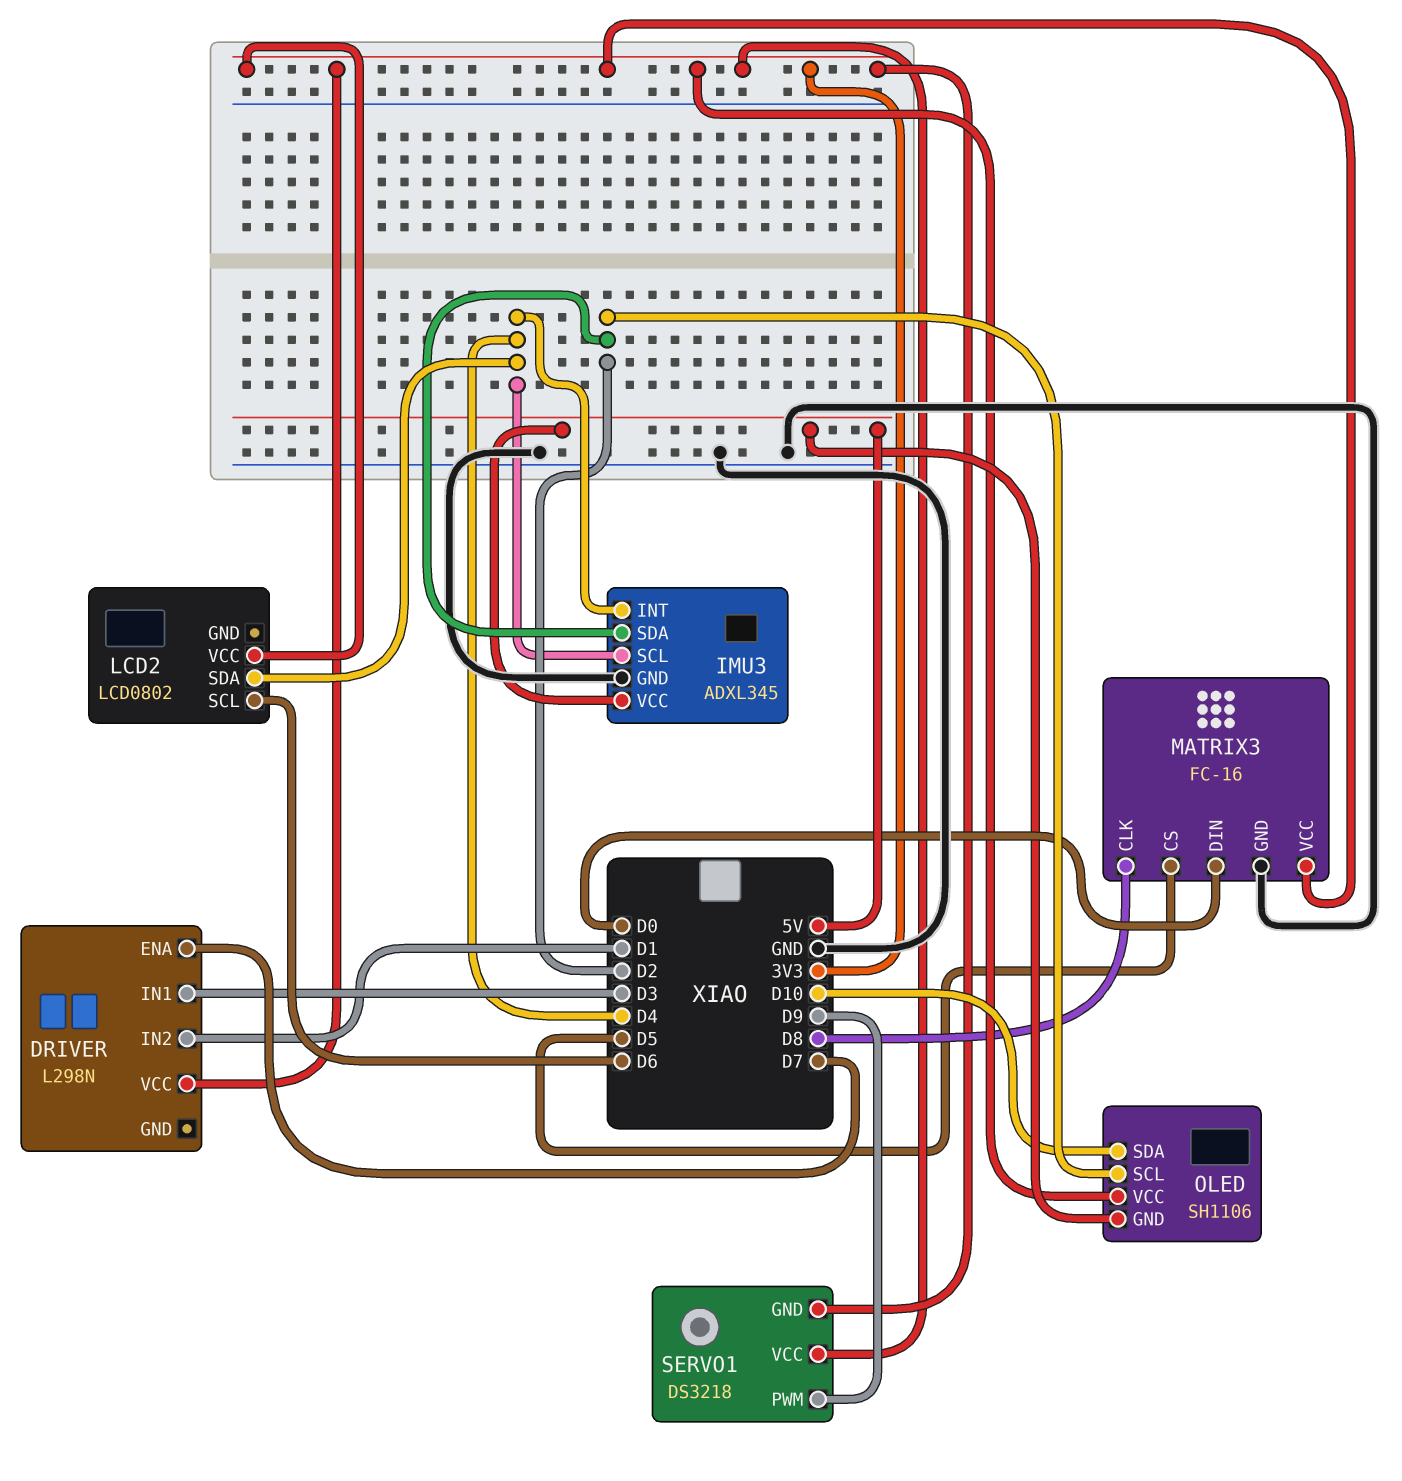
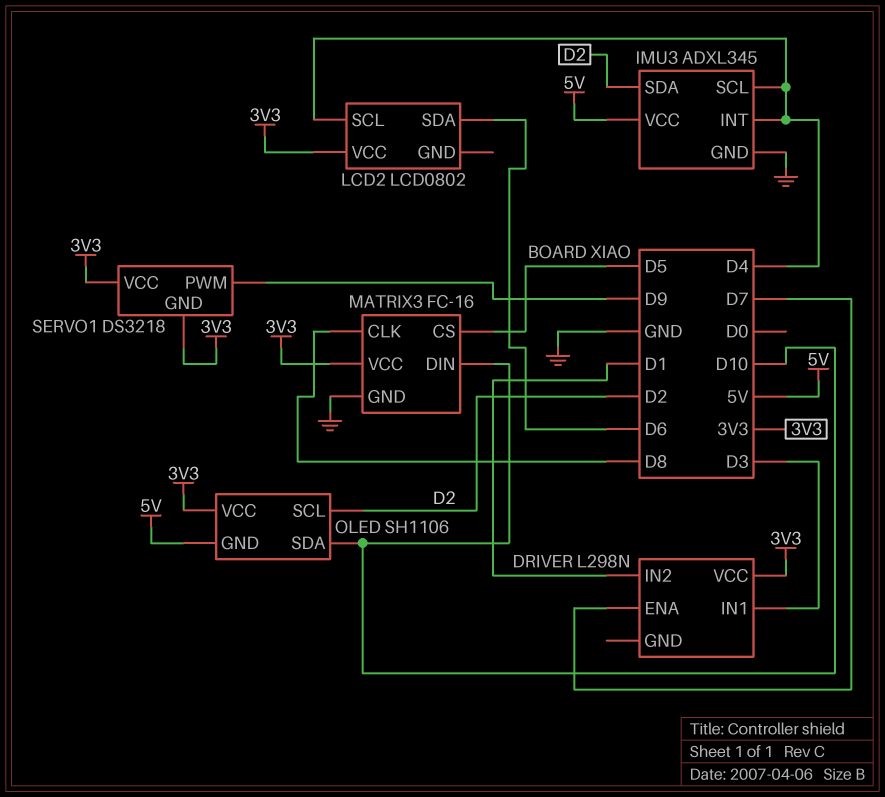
LCD2 pin SCL: D6 -> D4
LCD2 pin SDA: D4 -> D6
MATRIX3 pin DIN: D0 -> D10

